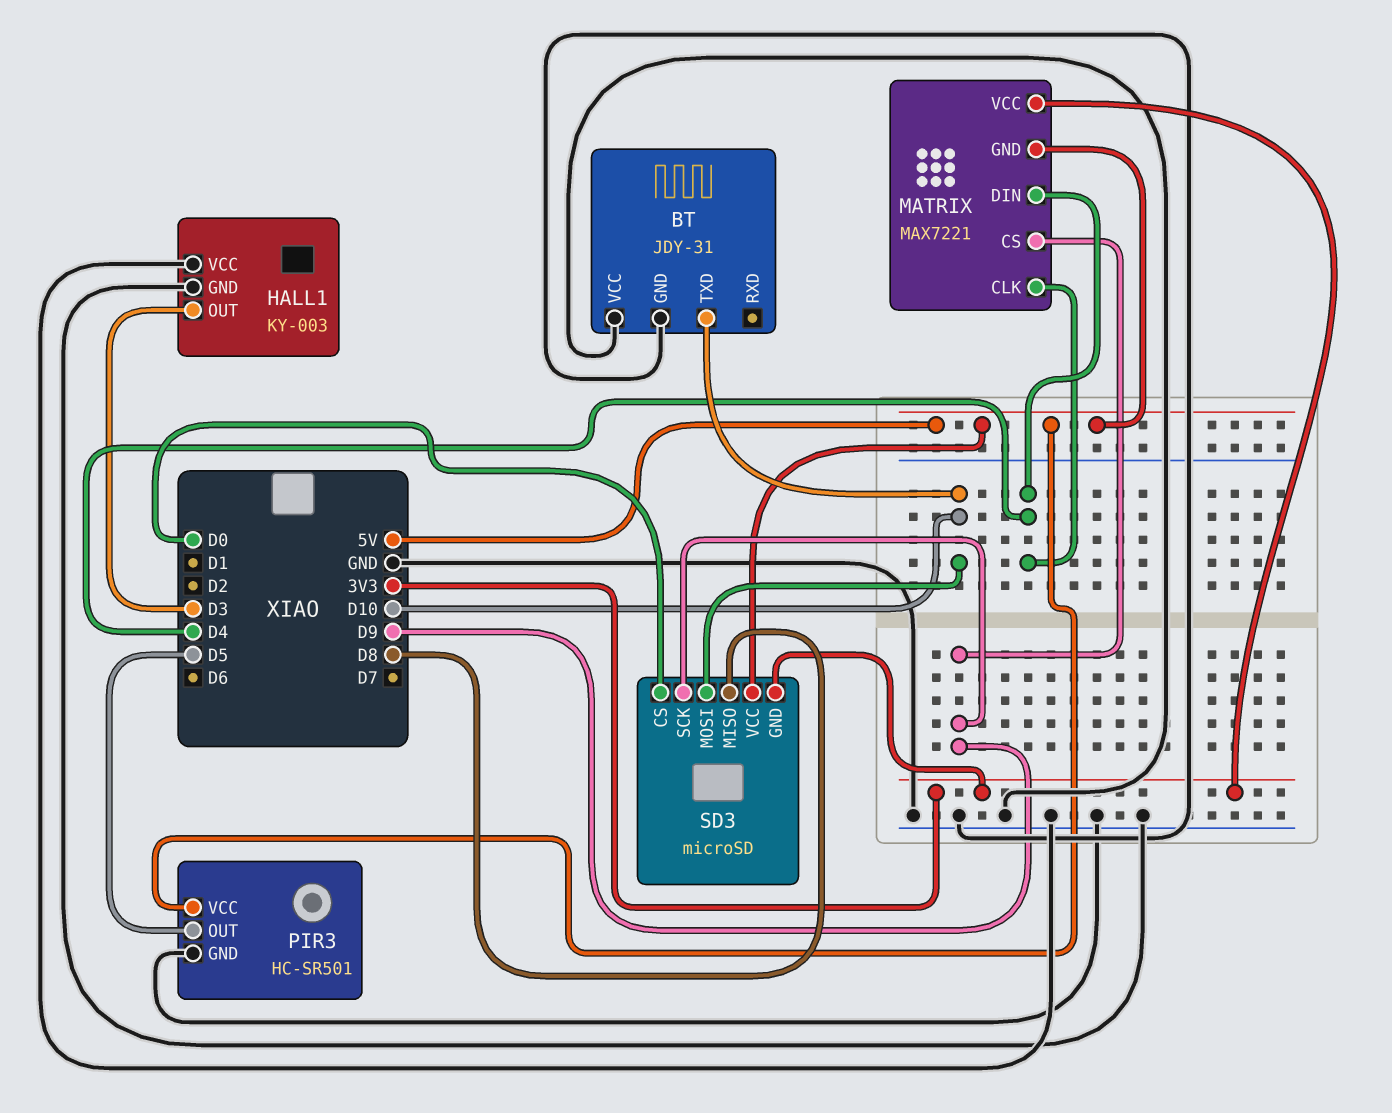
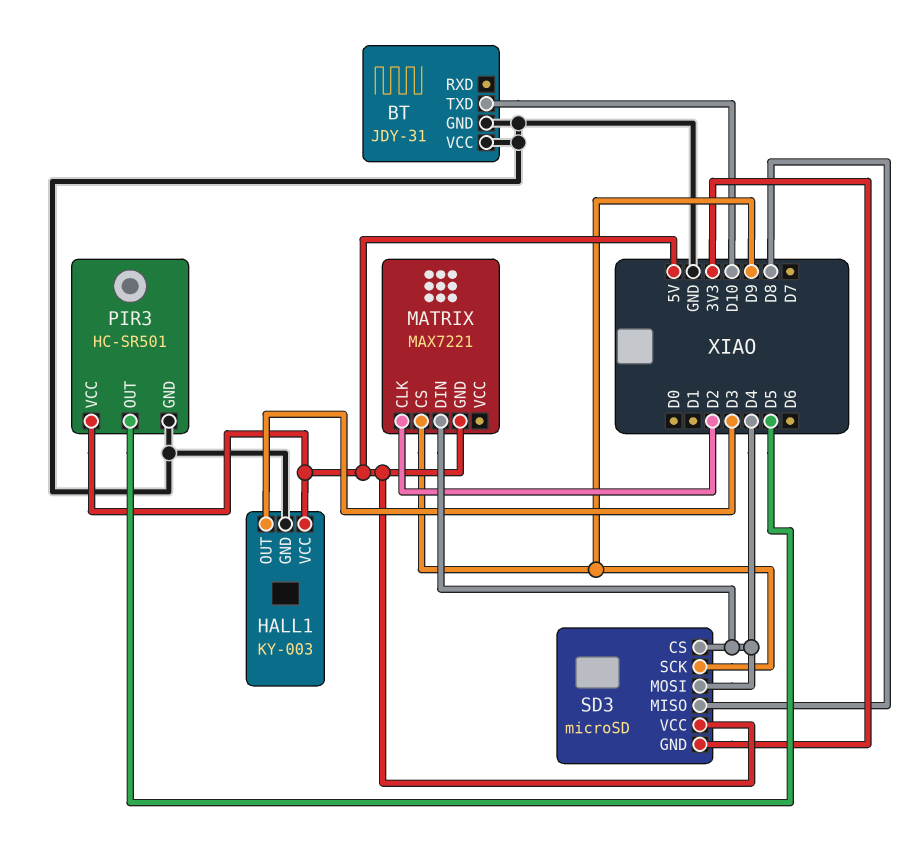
HALL1 pin VCC: GND -> 5V
MATRIX pin CLK: D4 -> D2
MATRIX pin VCC: 3V3 -> none
SD3 pin CS: D0 -> D4
SD3 pin MOSI: D10 -> D4

